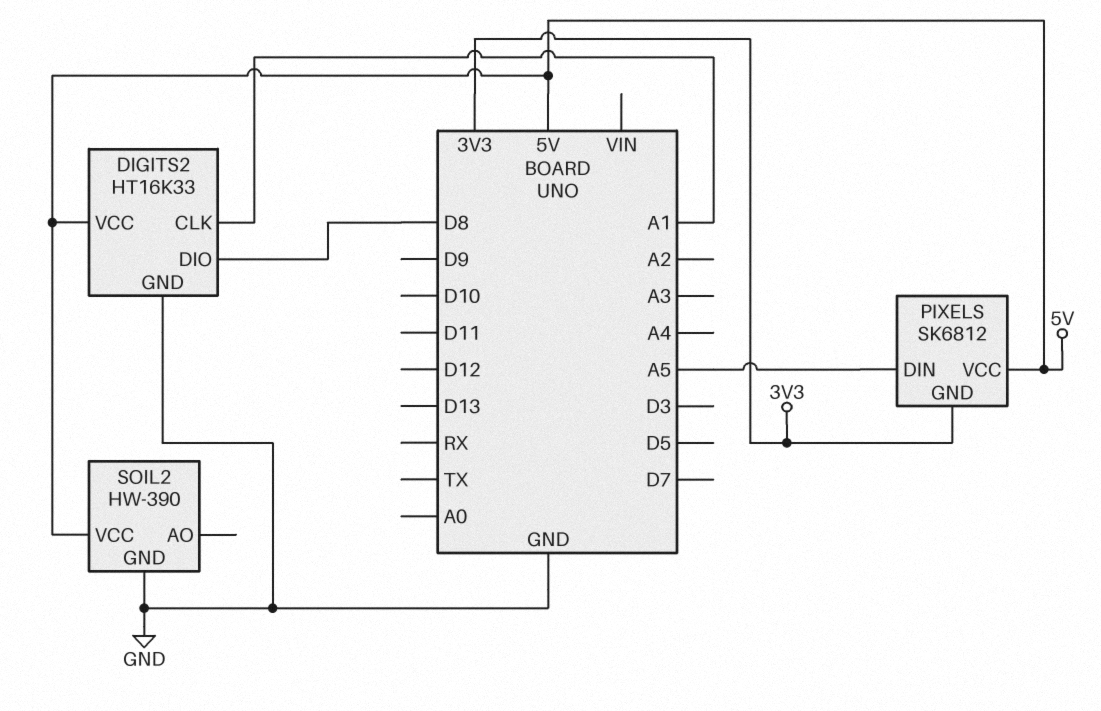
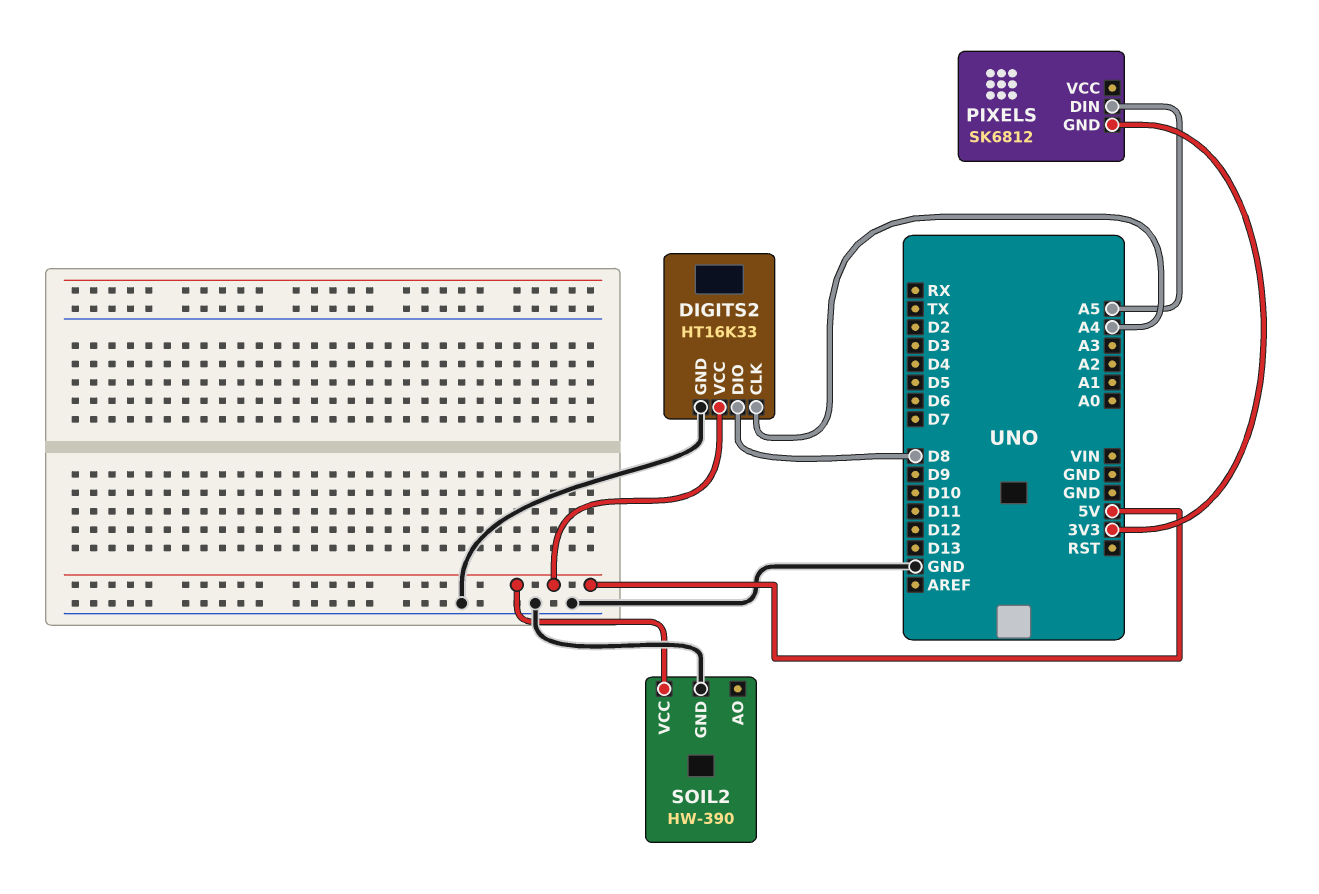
DIGITS2 pin CLK: A1 -> A4
PIXELS pin VCC: 5V -> none

